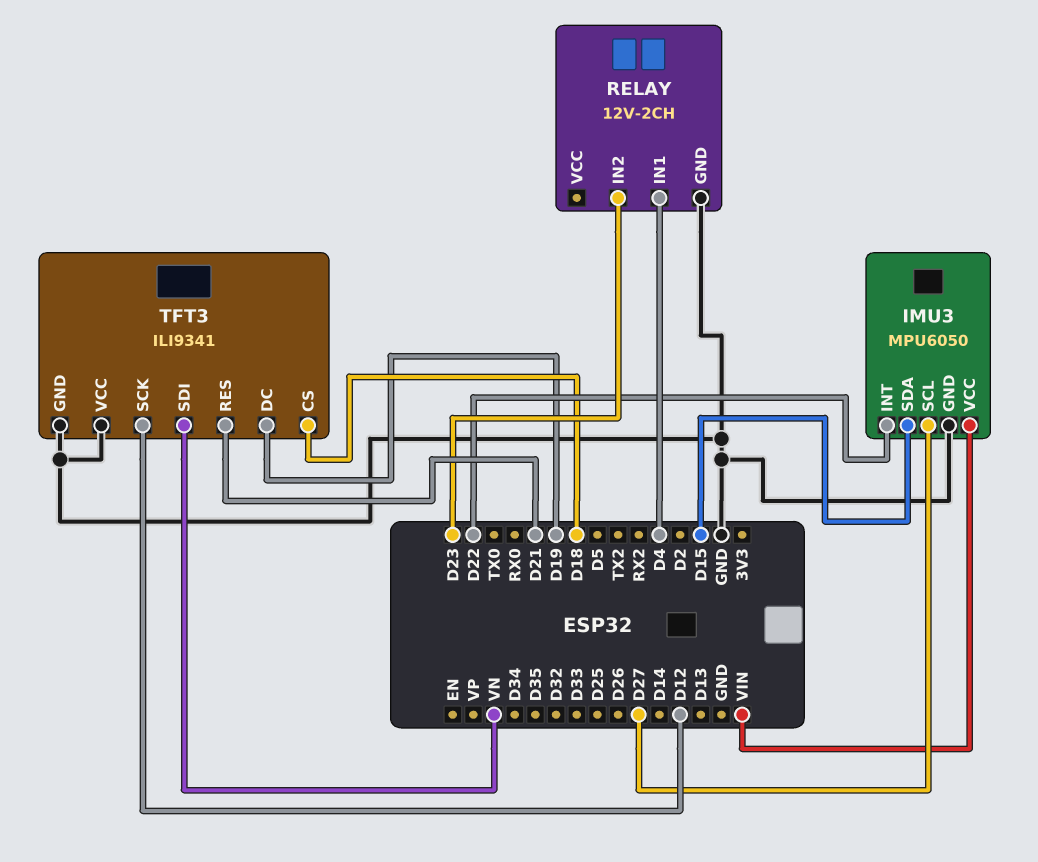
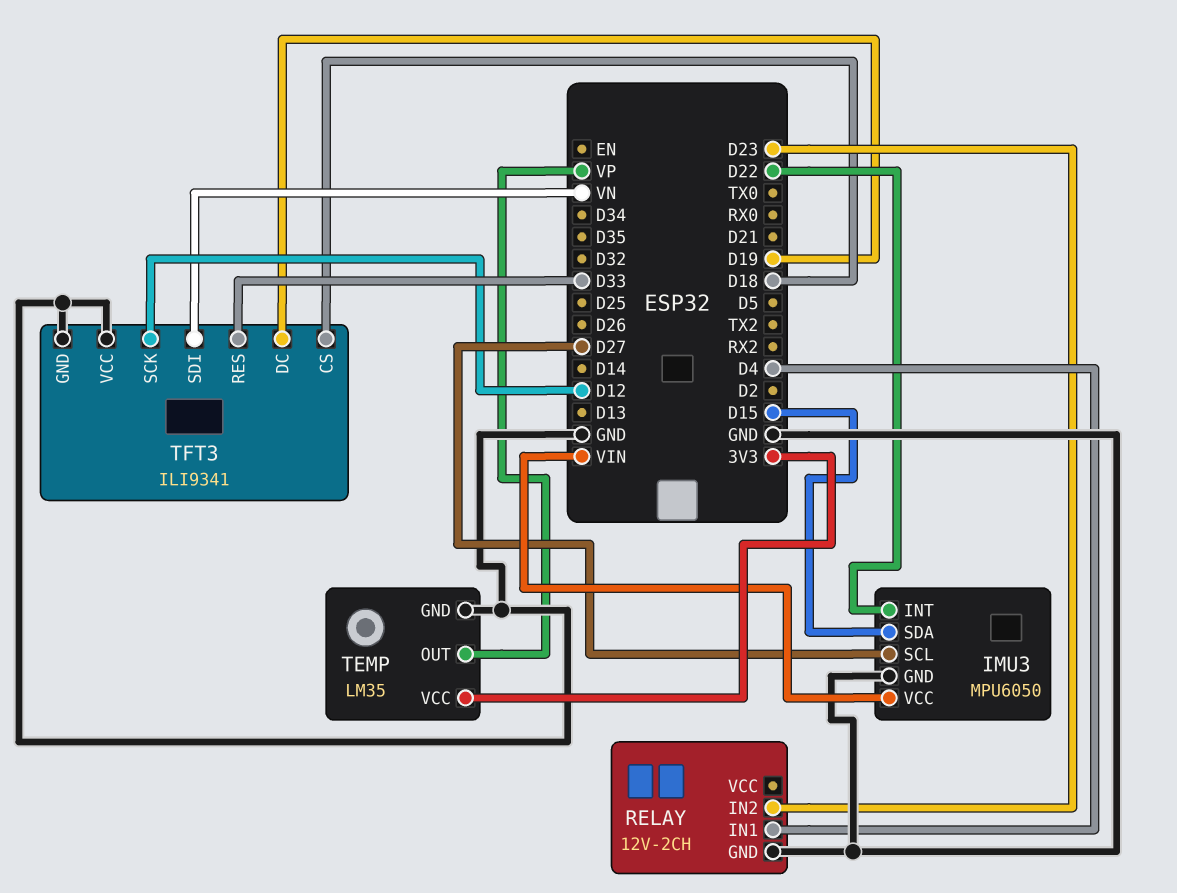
TEMP: none -> LM35
TEMP pin GND: none -> GND
TEMP pin OUT: none -> VP
TEMP pin VCC: none -> 3V3
TFT3 pin RES: D21 -> D33

